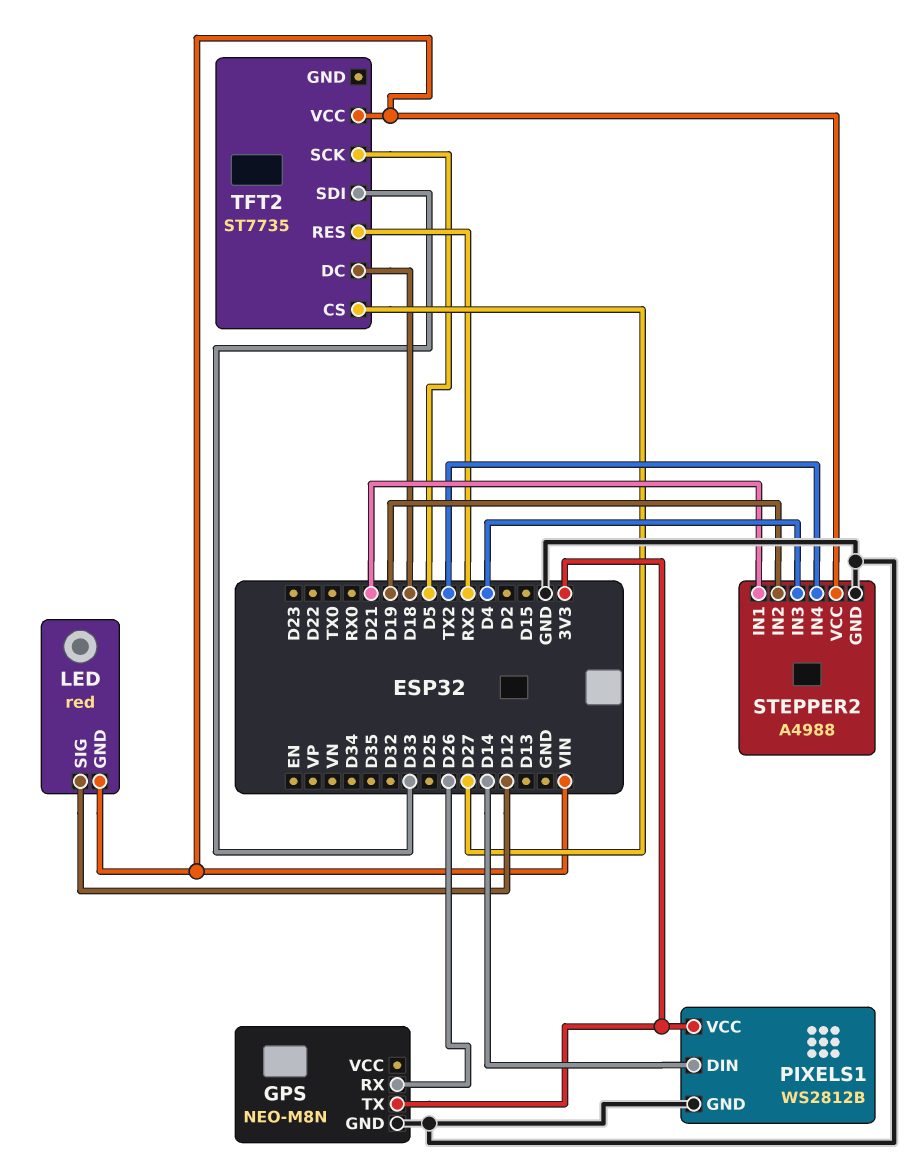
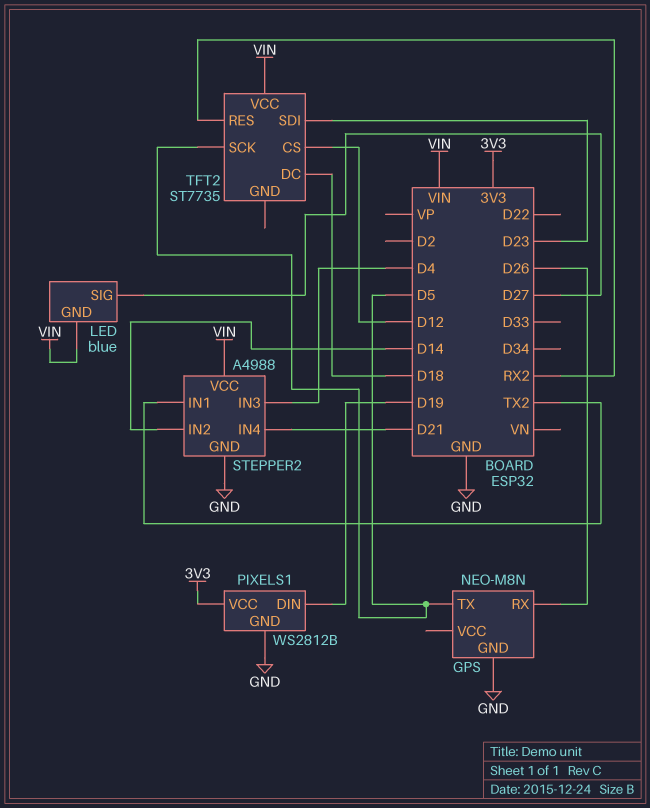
GPS pin TX: 3V3 -> D5
LED: red -> blue
LED pin SIG: D12 -> D27
PIXELS1 pin DIN: D14 -> D19
STEPPER2 pin IN1: D21 -> TX2
STEPPER2 pin IN2: D19 -> D14
STEPPER2 pin IN4: TX2 -> D21
TFT2 pin CS: D27 -> D12
TFT2 pin SDI: D33 -> D23

